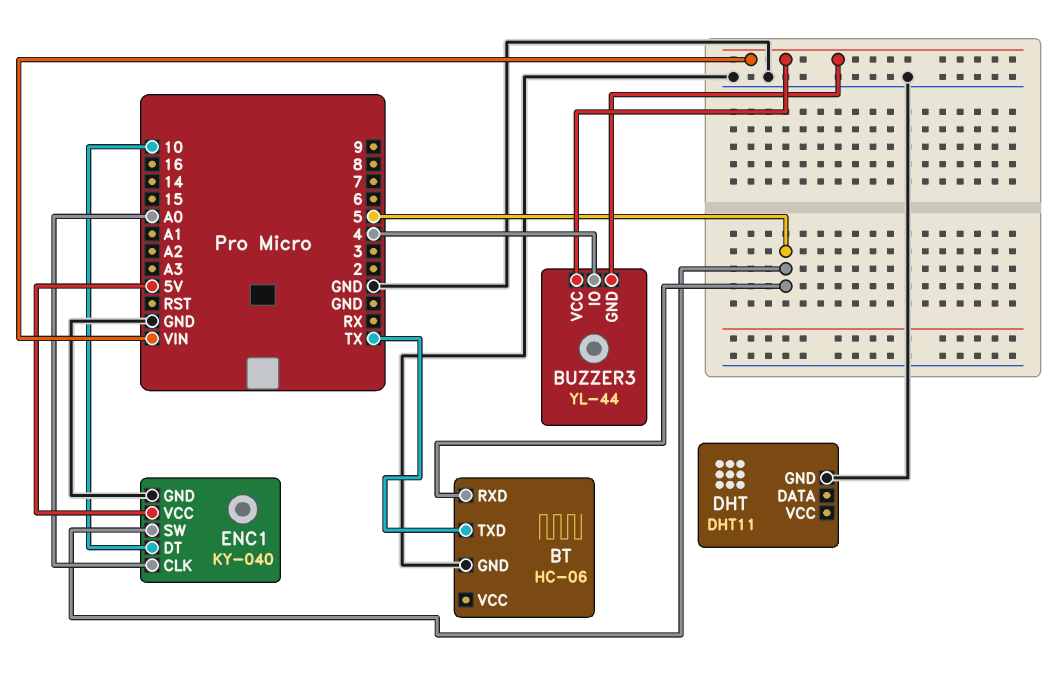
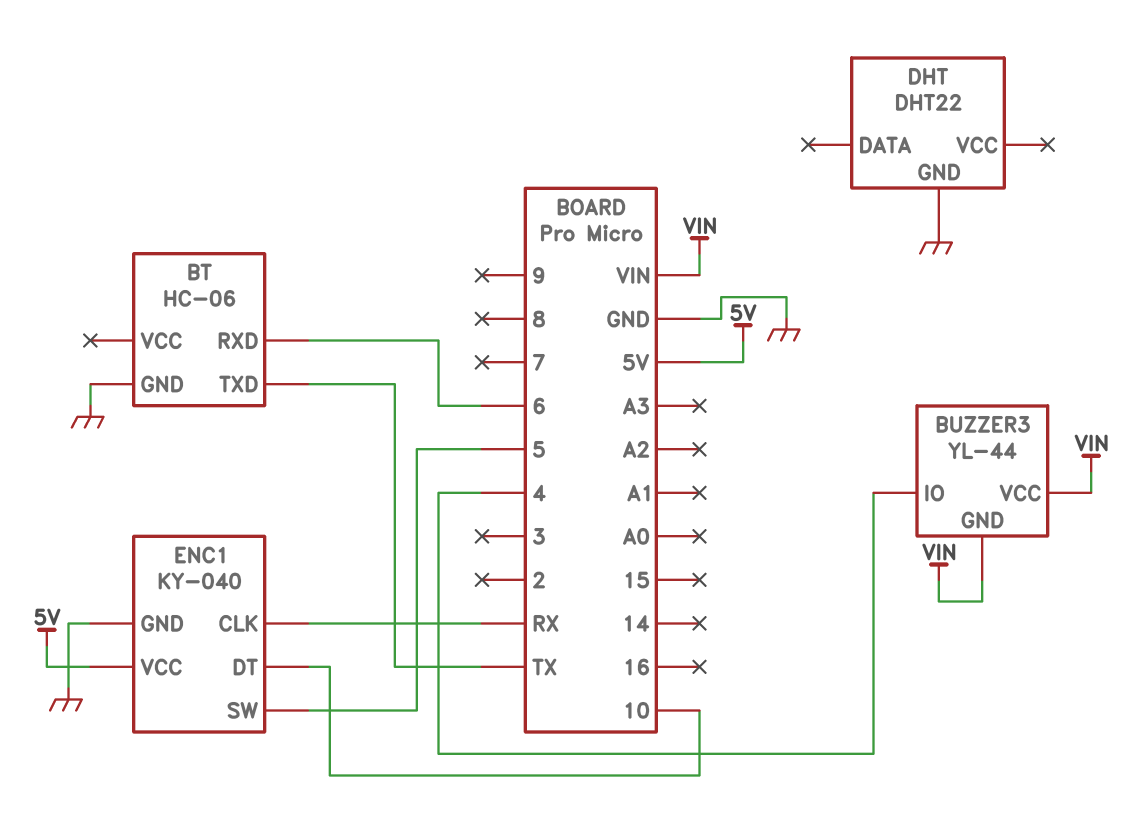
BT pin RXD: 5 -> 6
DHT: DHT11 -> DHT22
ENC1 pin CLK: A0 -> RX

